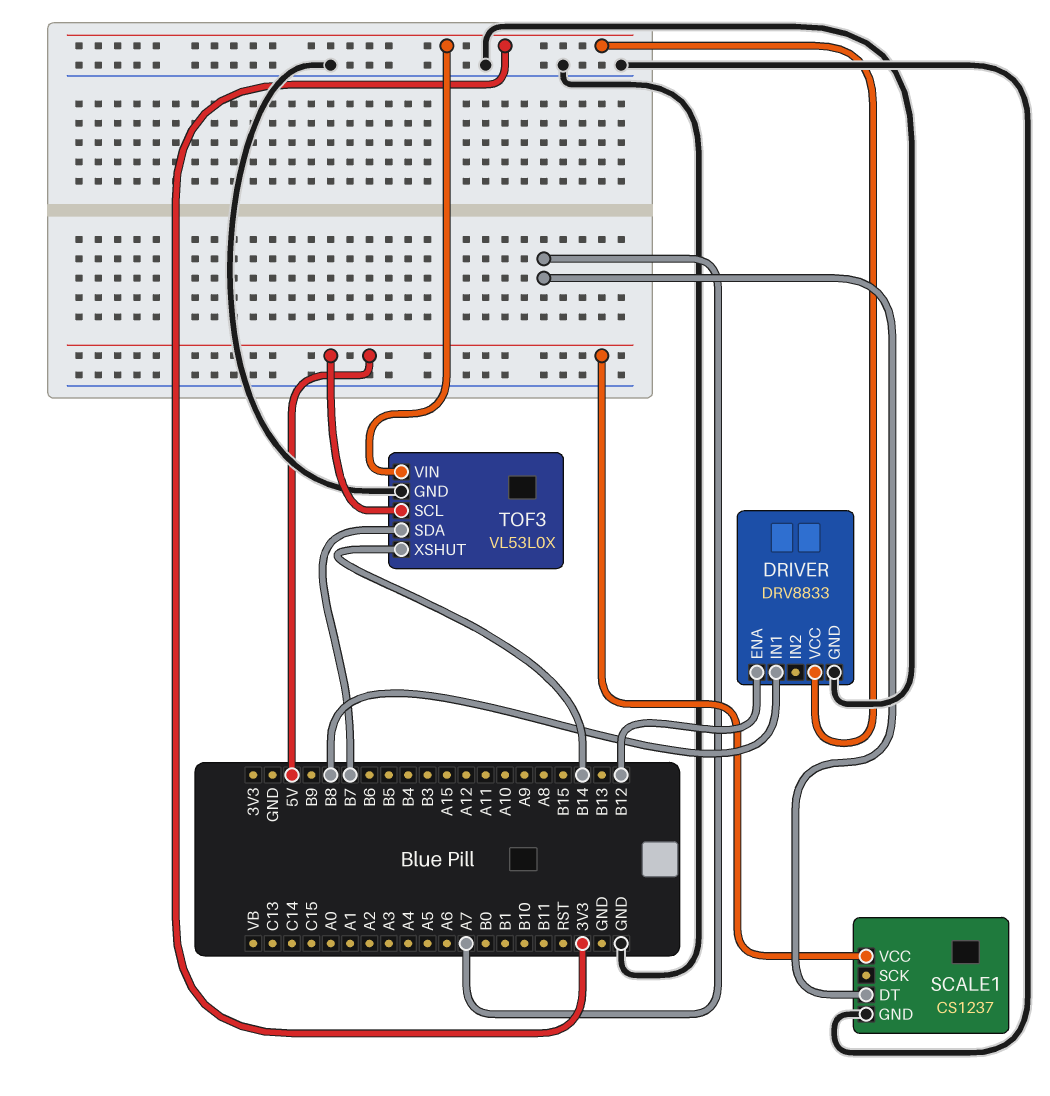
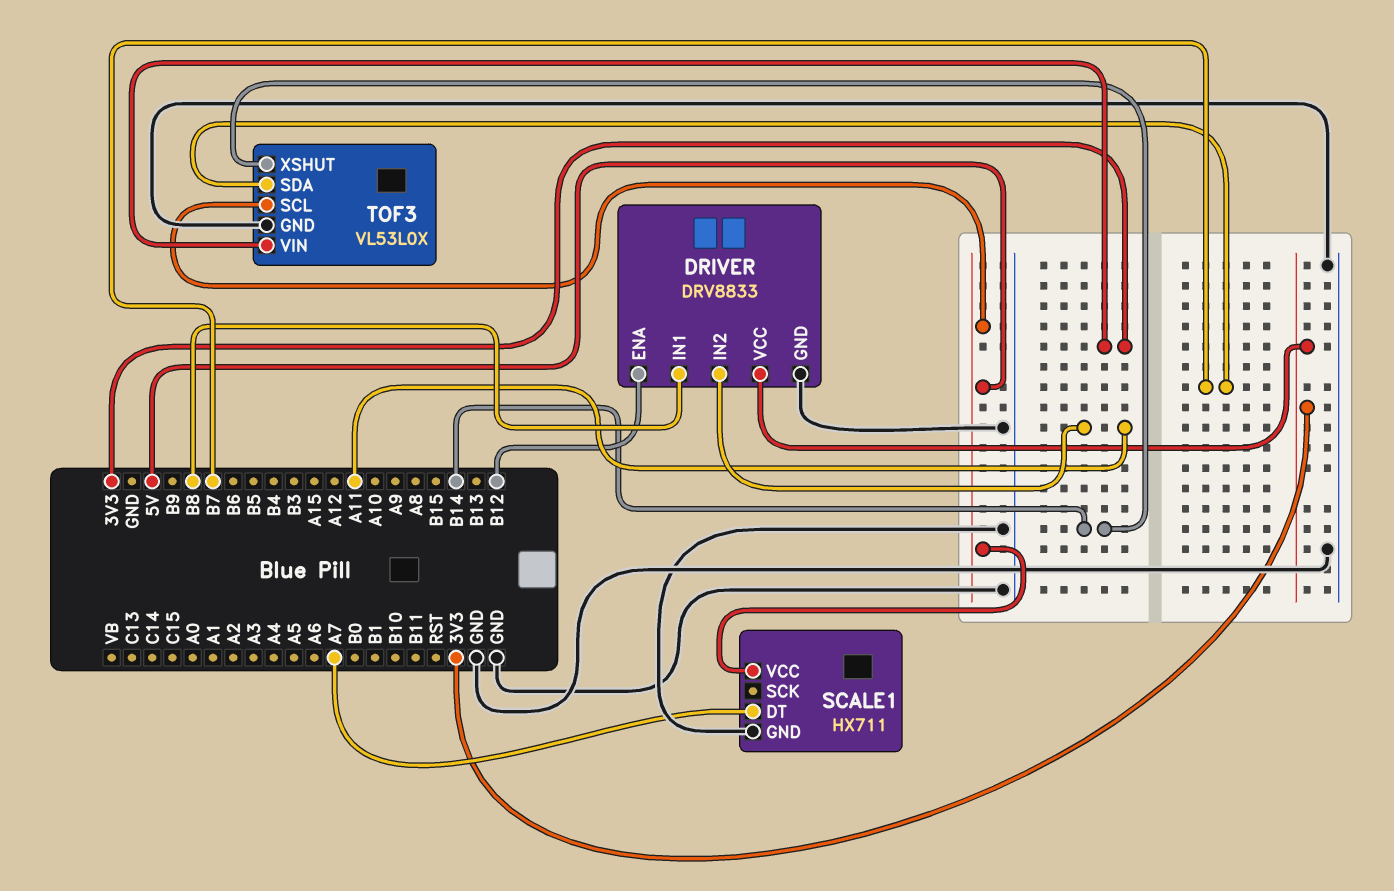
DRIVER pin IN2: none -> A11
SCALE1: CS1237 -> HX711

